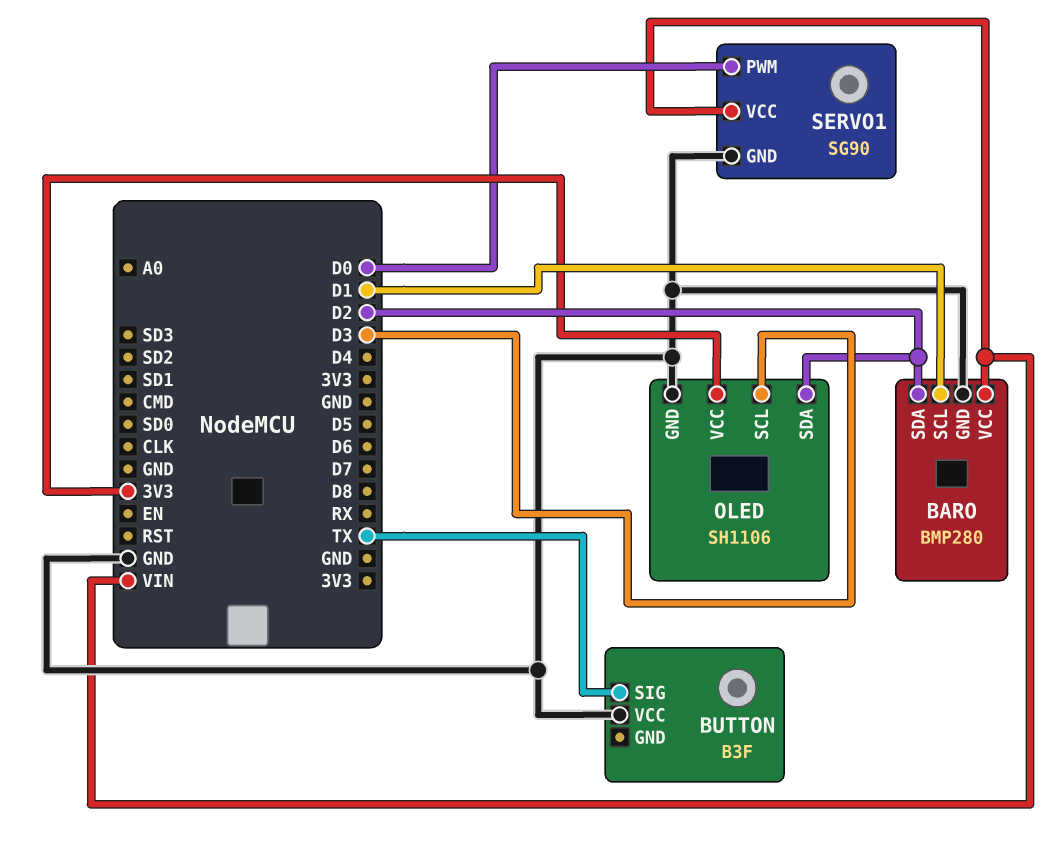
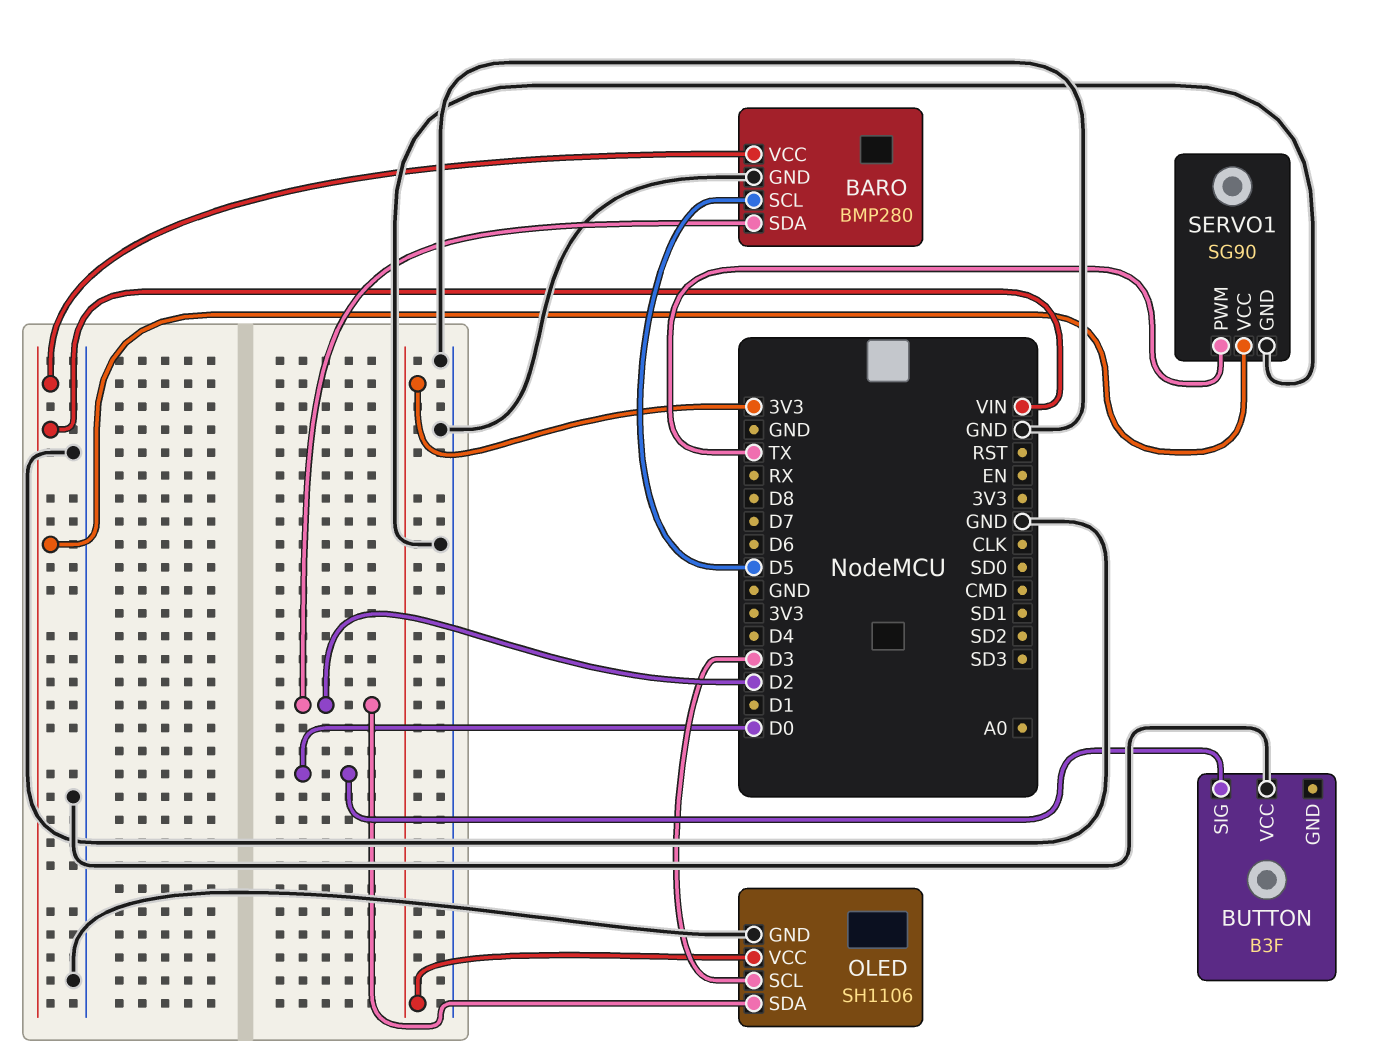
BARO pin SCL: D1 -> D5
BUTTON pin SIG: TX -> D0
SERVO1 pin PWM: D0 -> TX

